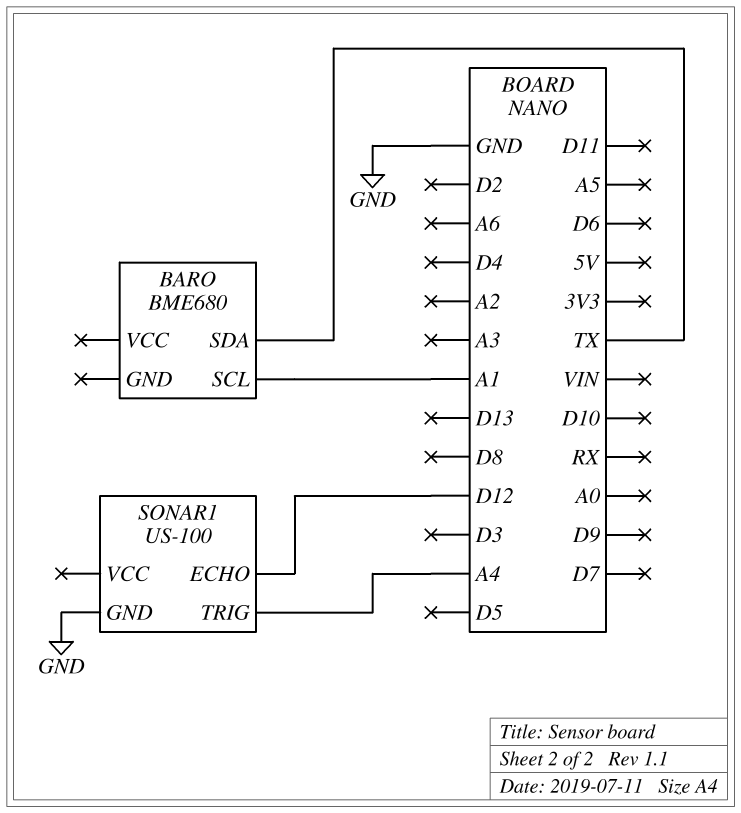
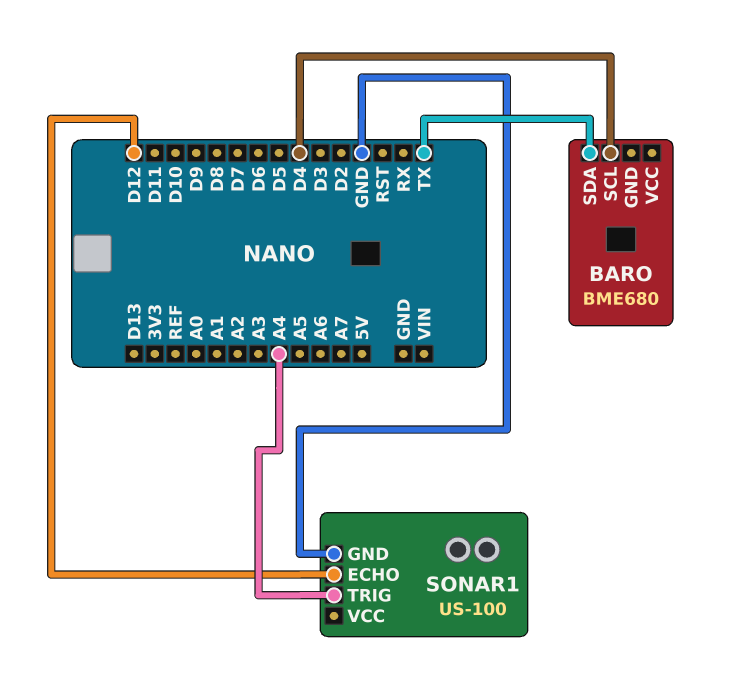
BARO pin SCL: A1 -> D4

